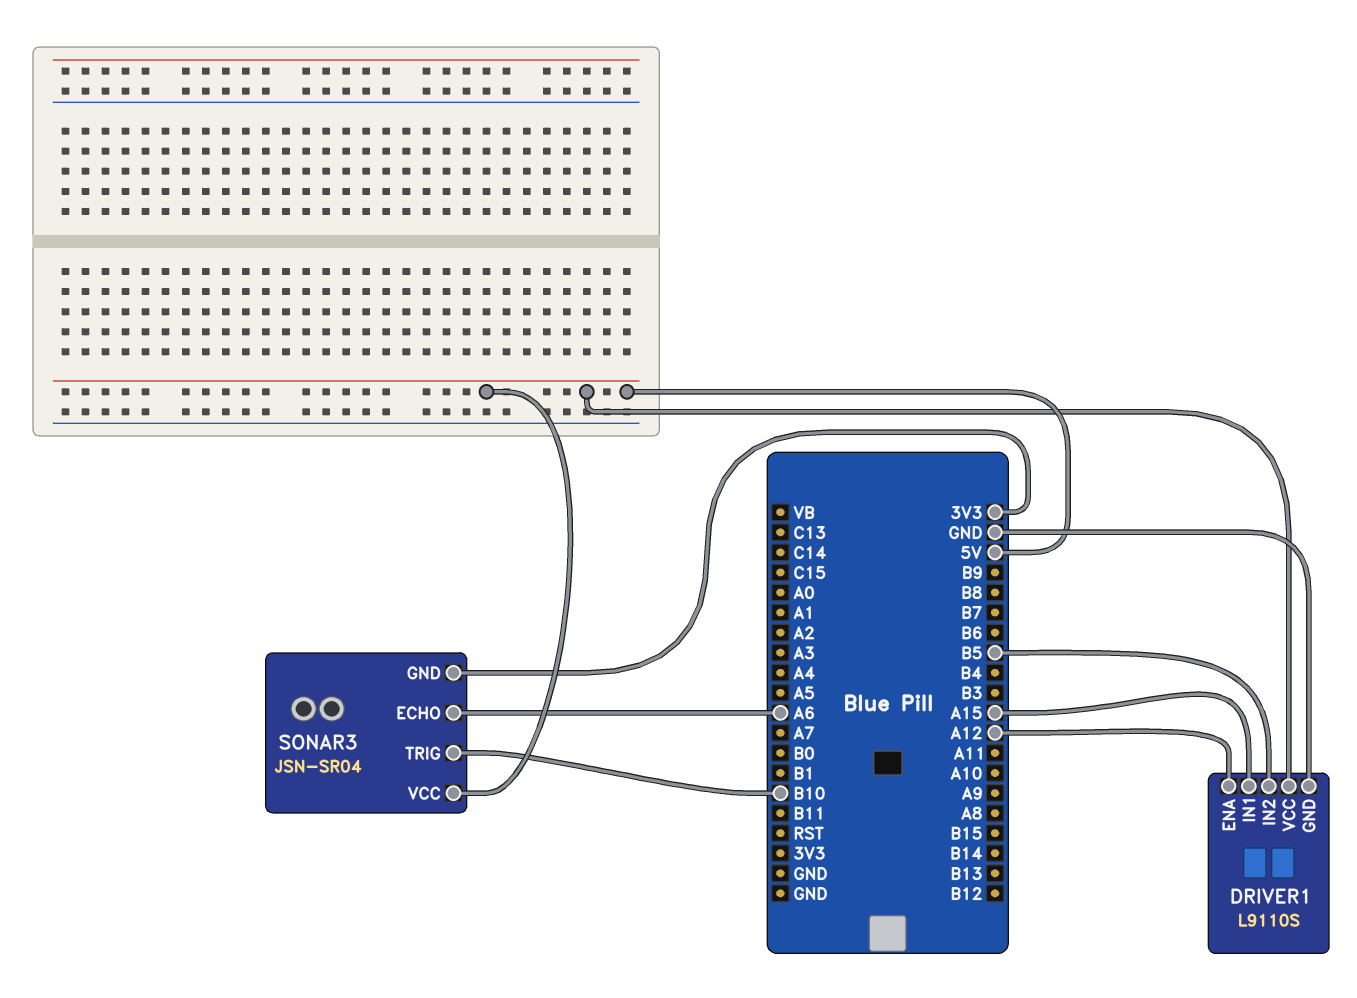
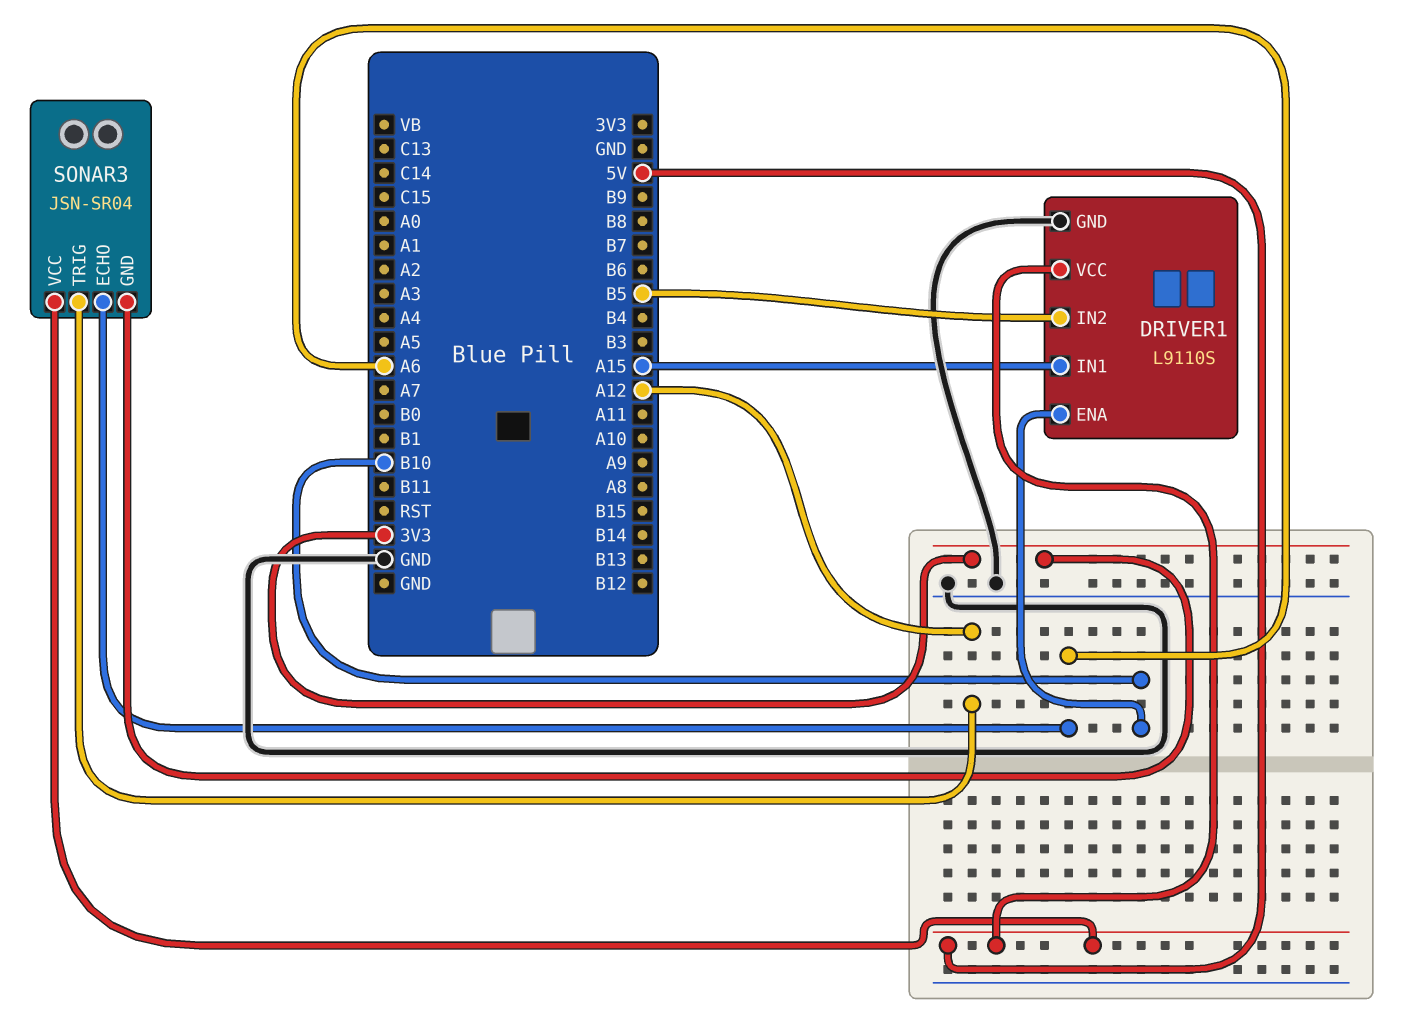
DRIVER1 pin ENA: A12 -> B10
SONAR3 pin TRIG: B10 -> A12

